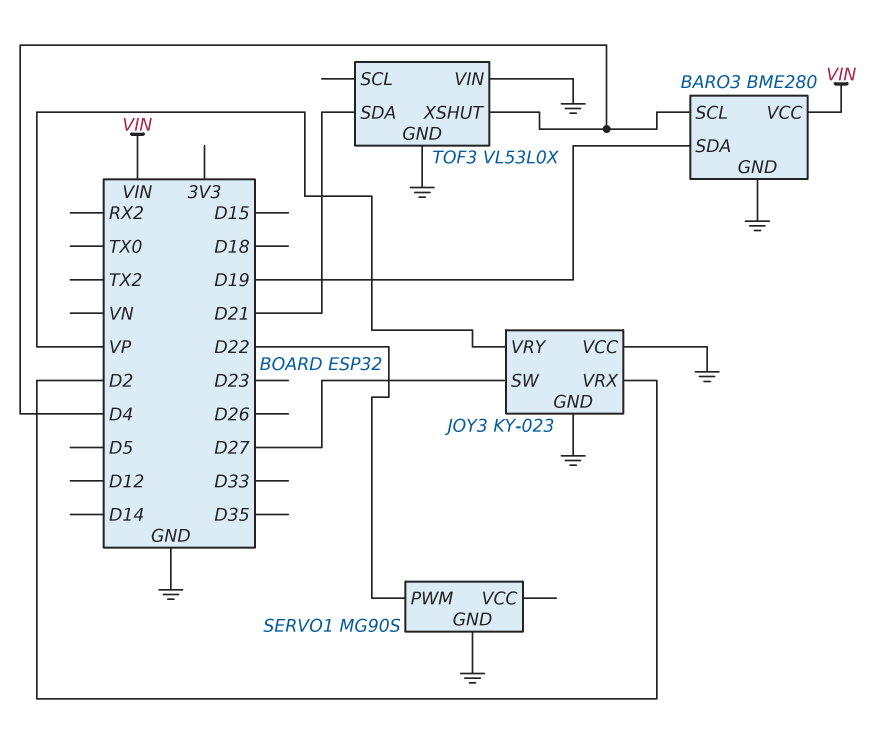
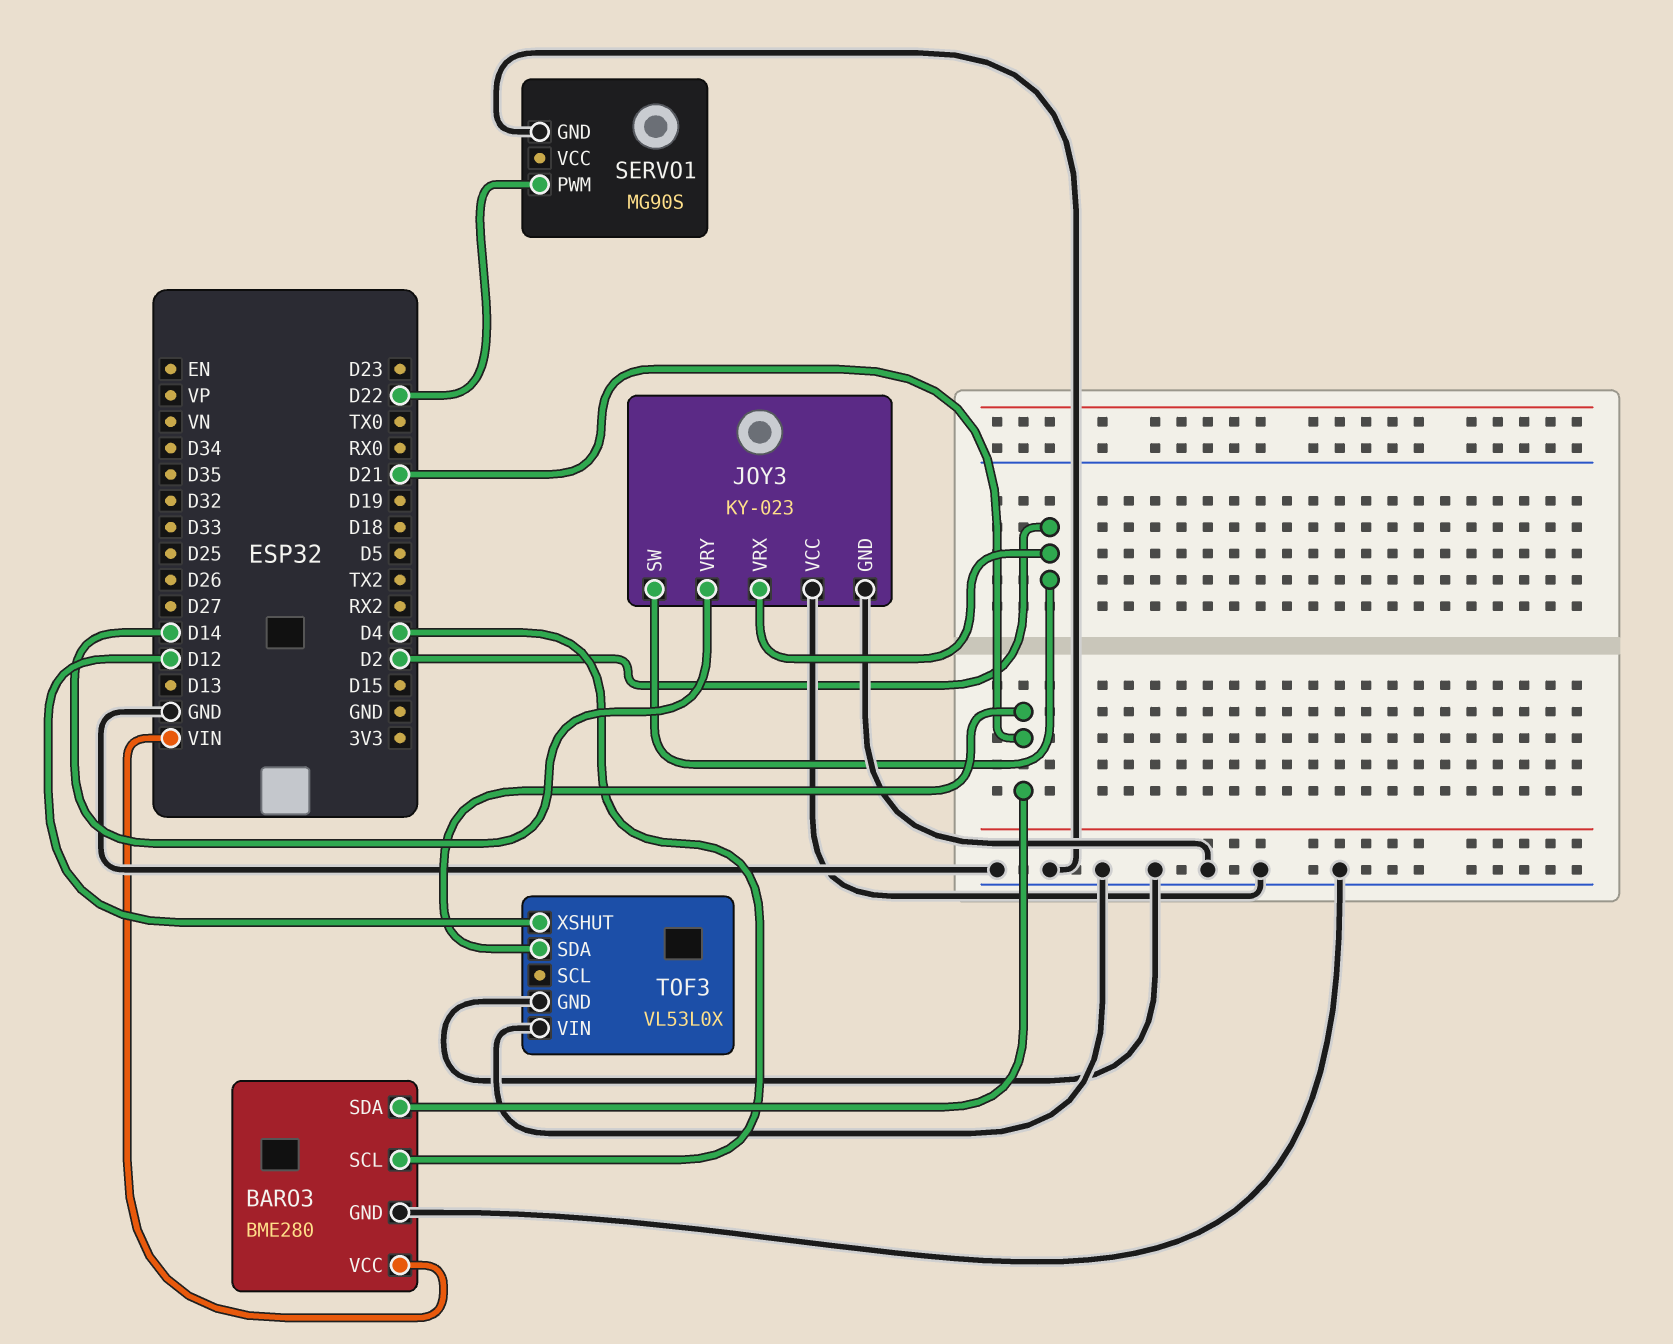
BARO3 pin SDA: D19 -> D21
JOY3 pin SW: D27 -> D2
JOY3 pin VRY: VP -> D14
TOF3 pin XSHUT: D4 -> D12

